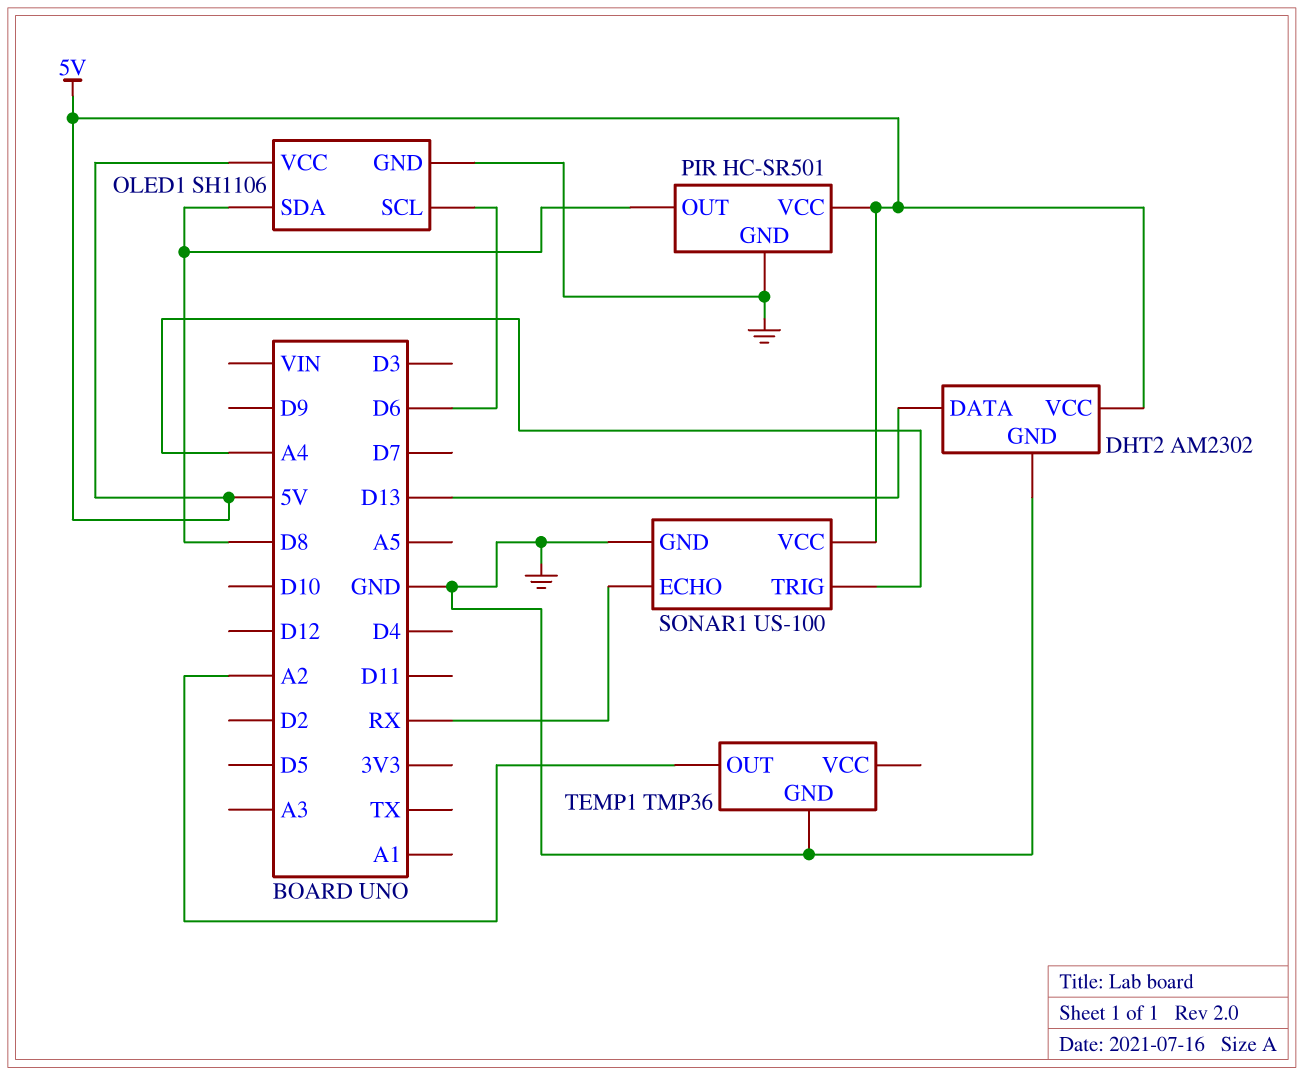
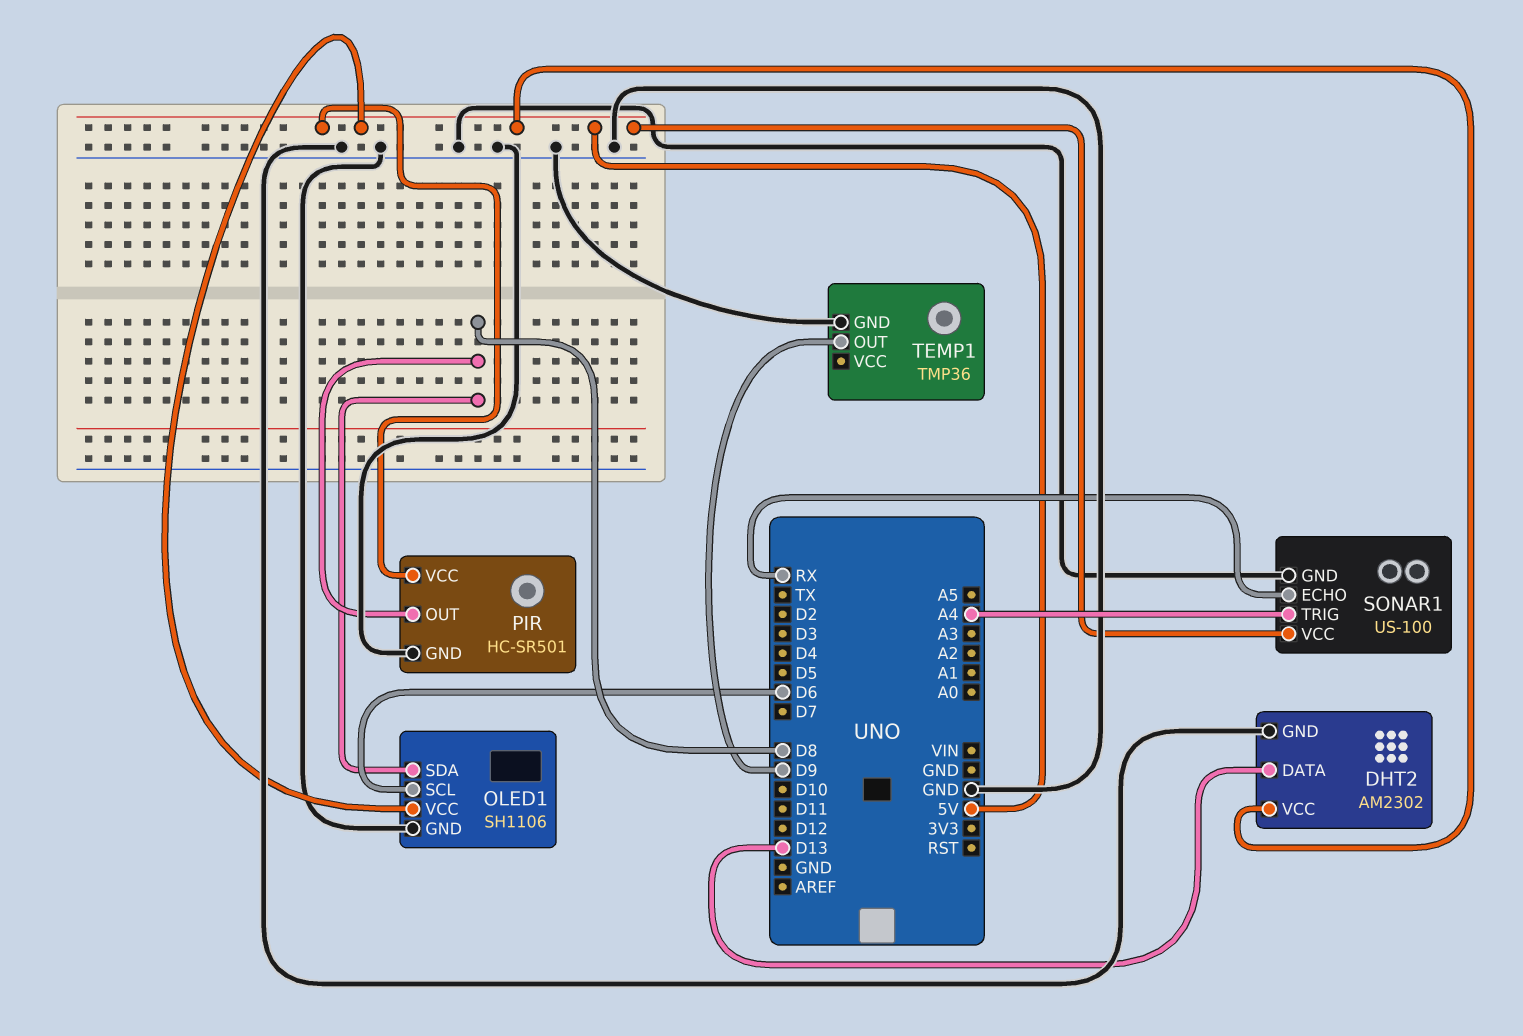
TEMP1 pin OUT: A2 -> D9

